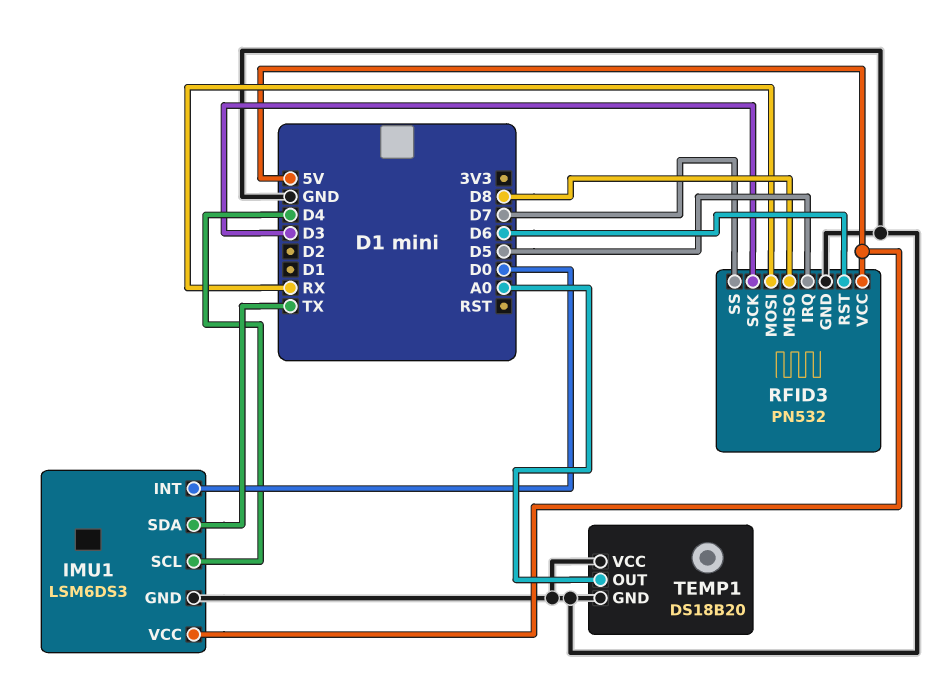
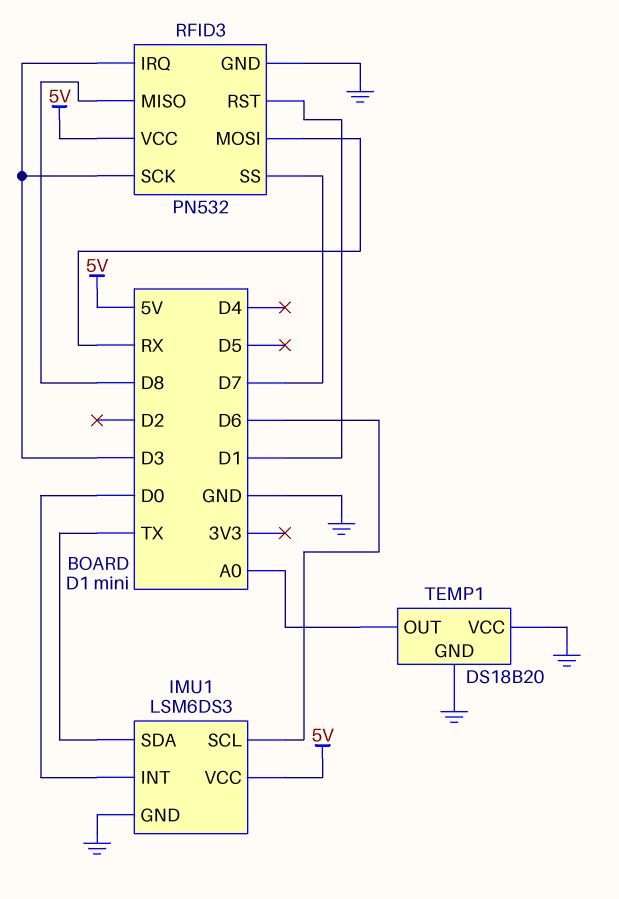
IMU1 pin SCL: D4 -> D6
RFID3 pin IRQ: D5 -> D3
RFID3 pin RST: D6 -> D1

